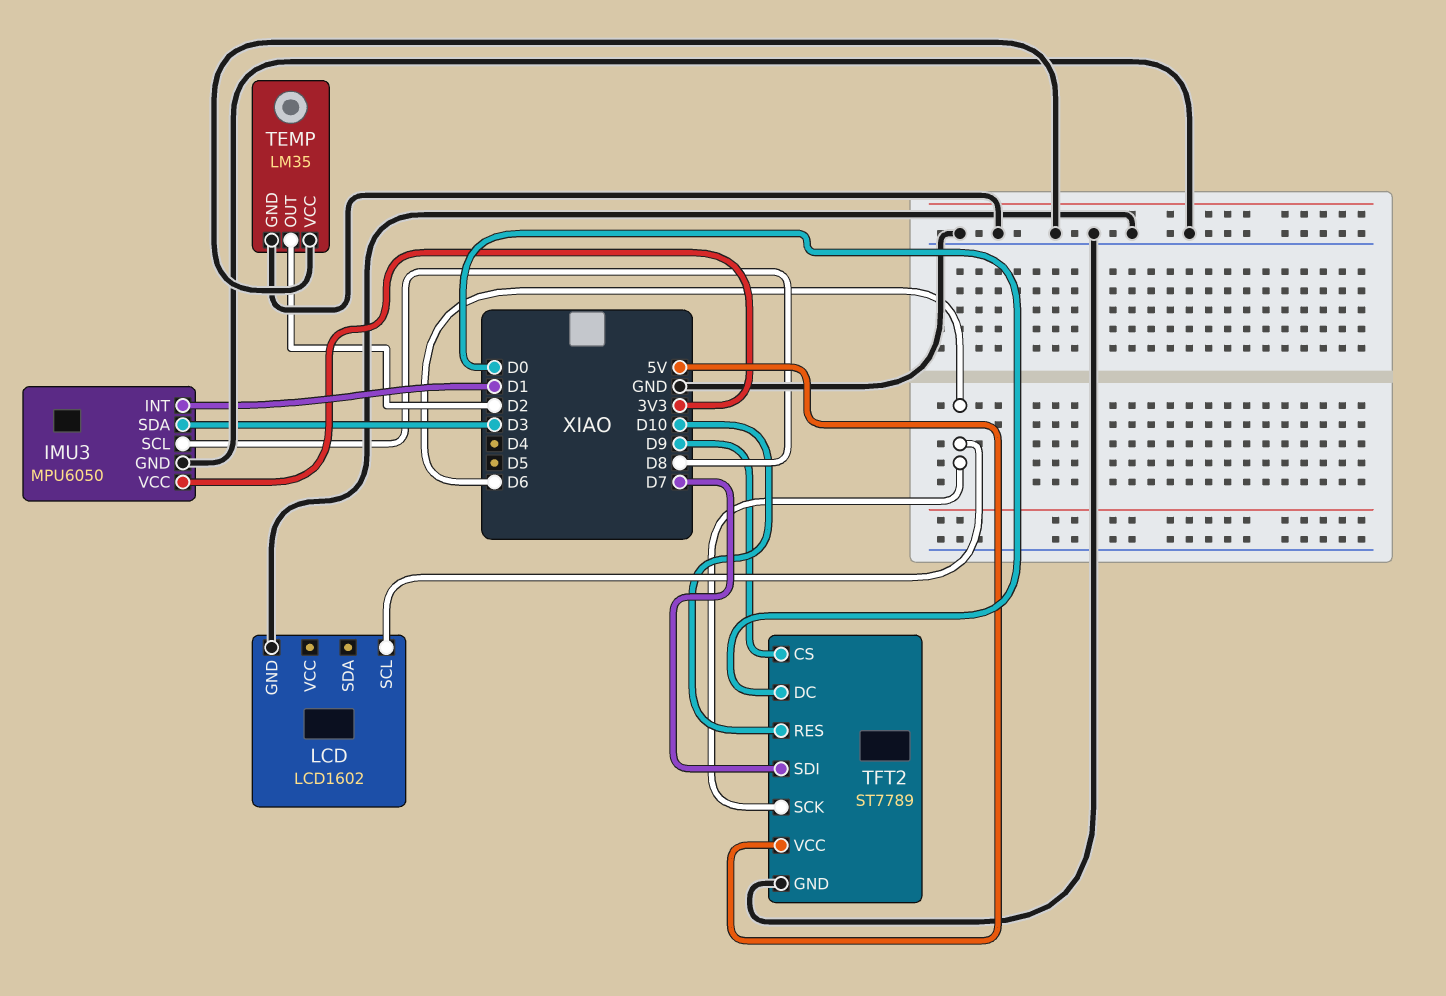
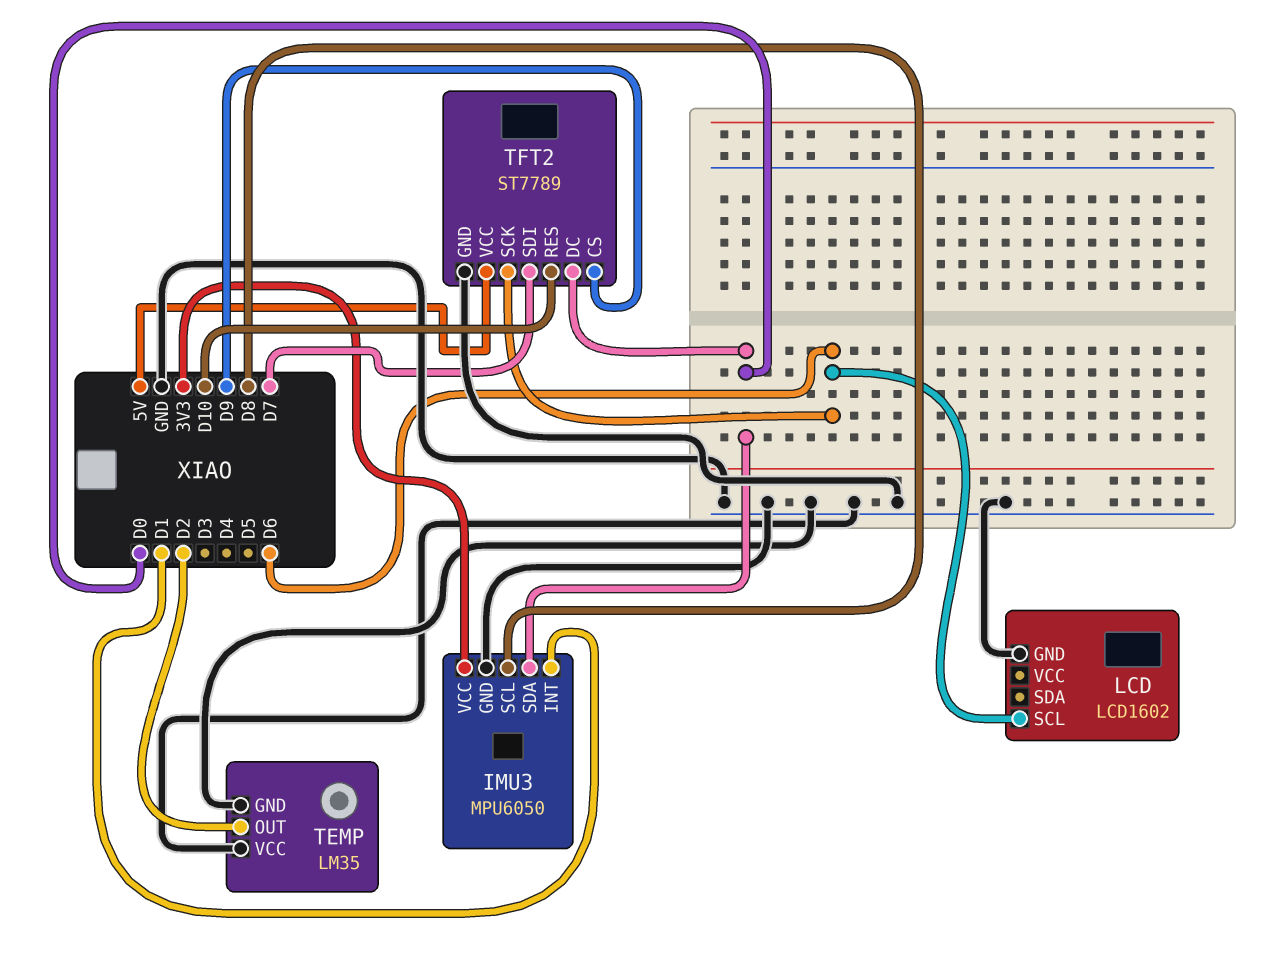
IMU3 pin SDA: D3 -> D0

